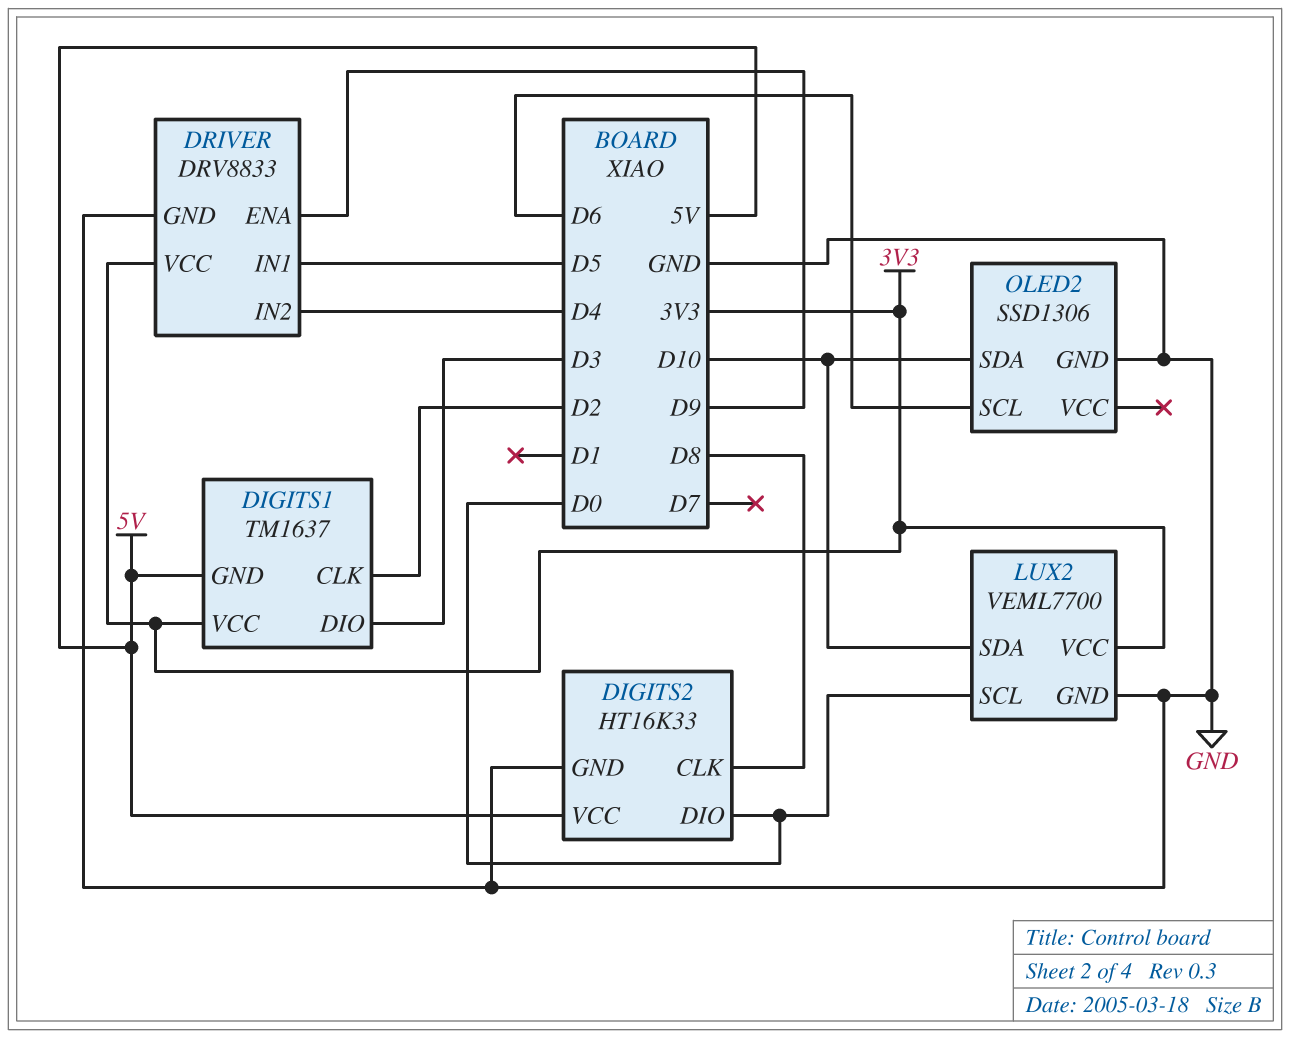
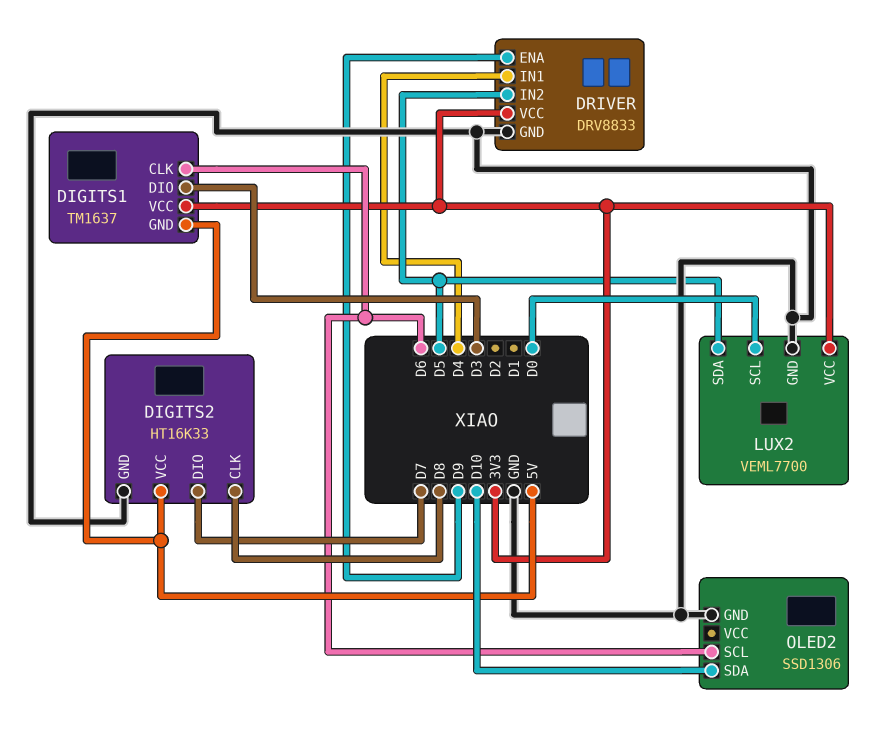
DIGITS1 pin CLK: D2 -> D6
DIGITS2 pin DIO: D0 -> D7
DRIVER pin IN1: D5 -> D4
DRIVER pin IN2: D4 -> D5
LUX2 pin SDA: D10 -> D5

